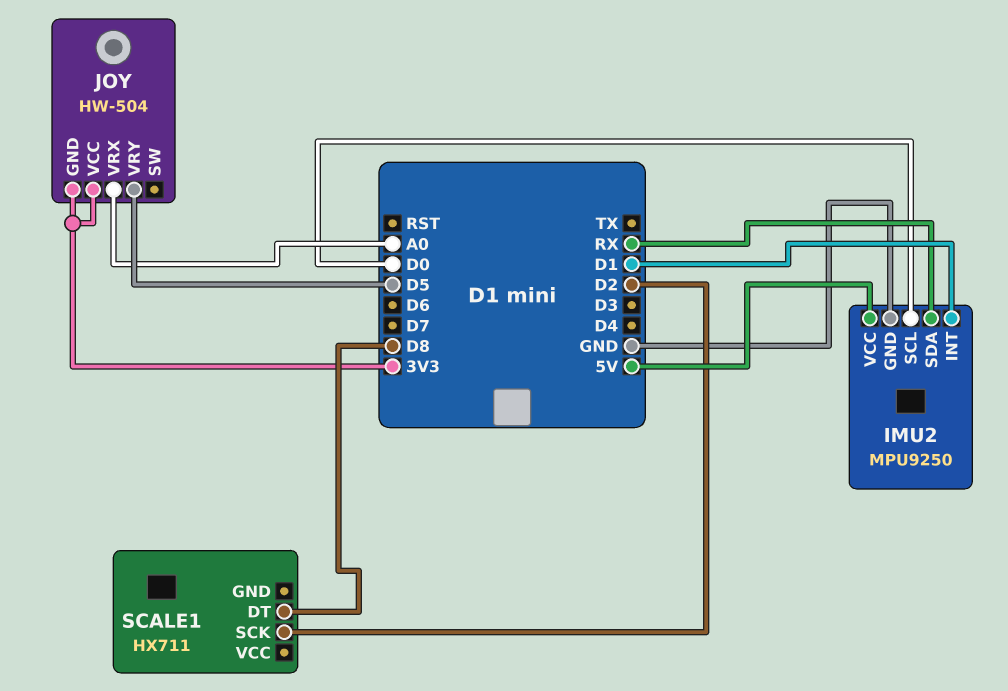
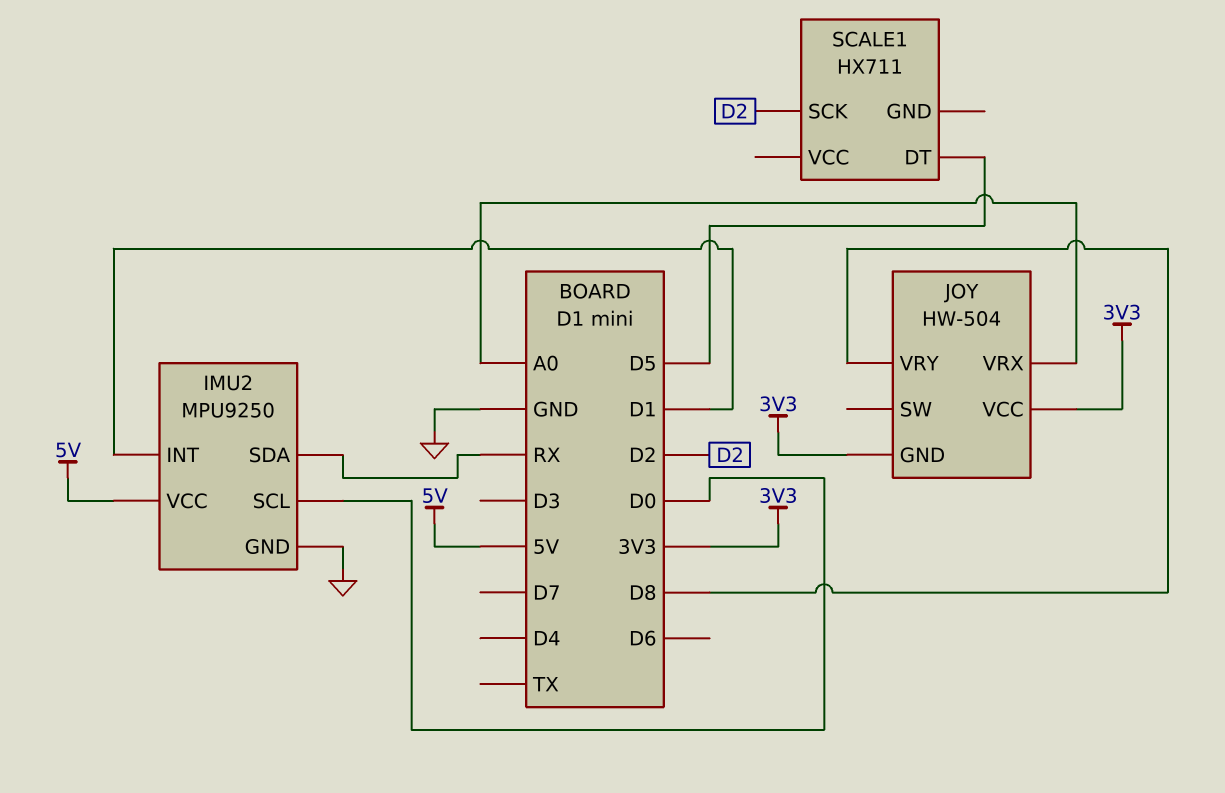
JOY pin VRY: D5 -> D8
SCALE1 pin DT: D8 -> D5

